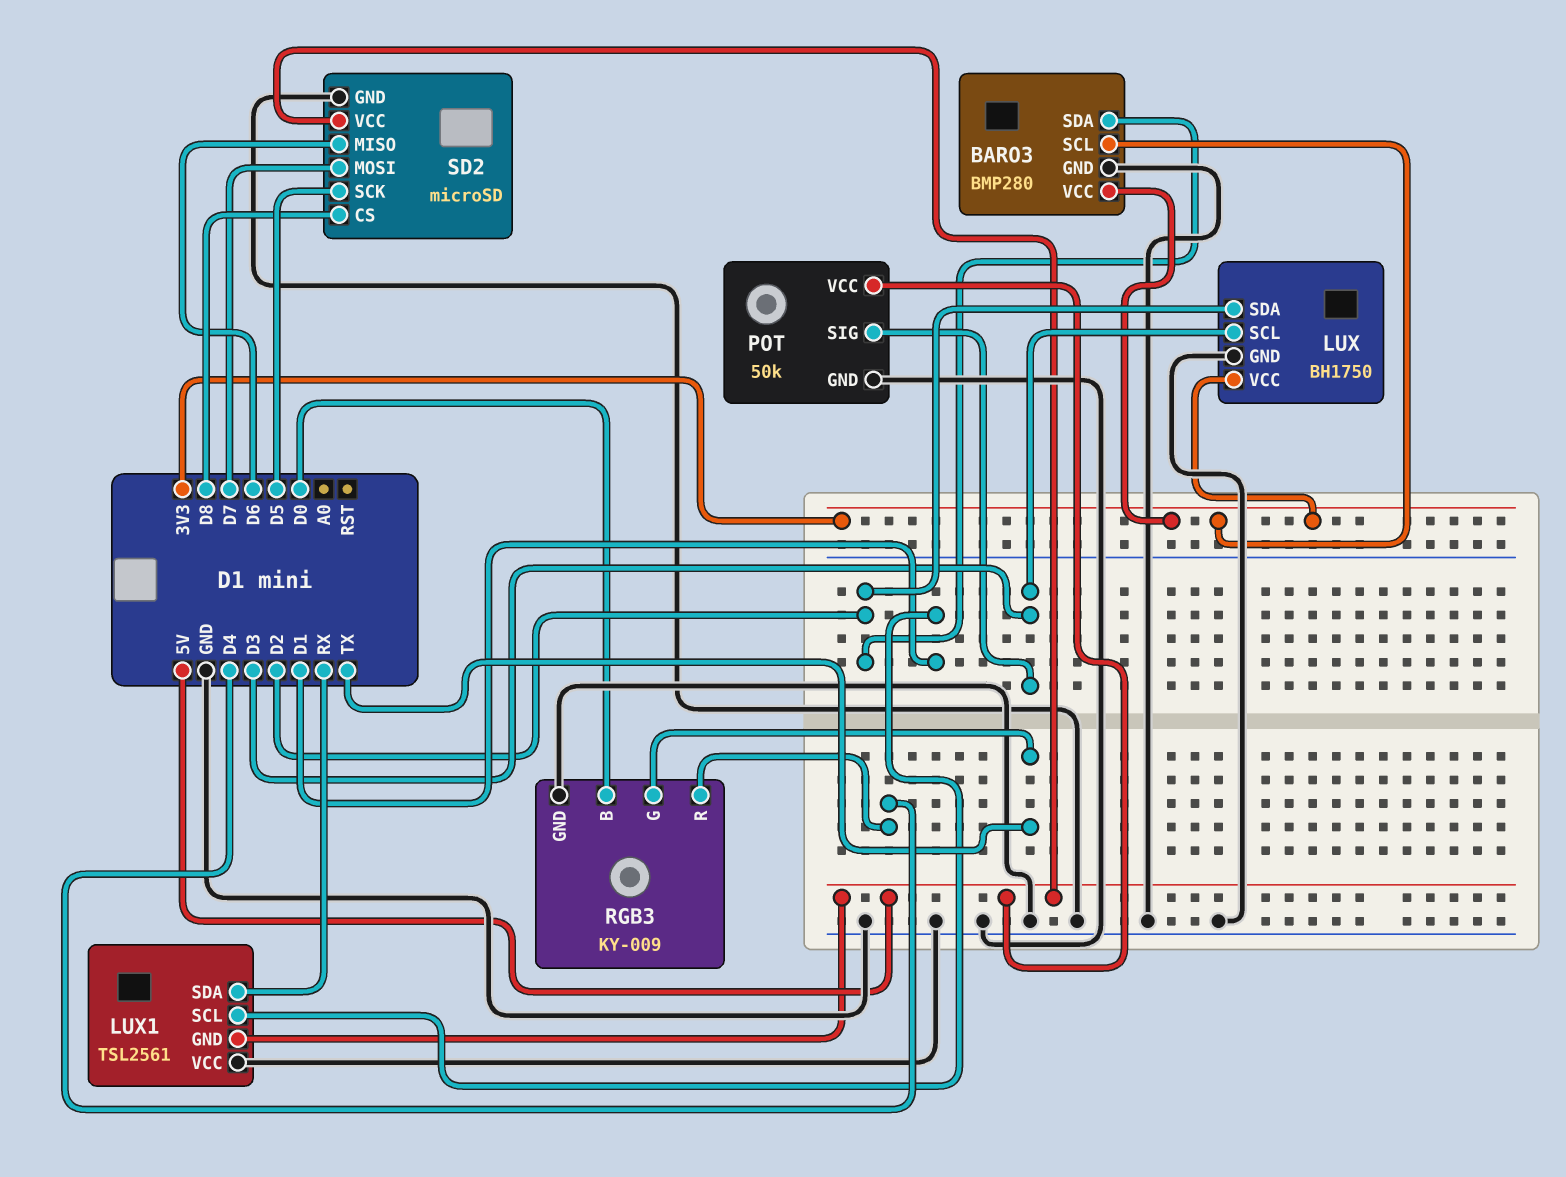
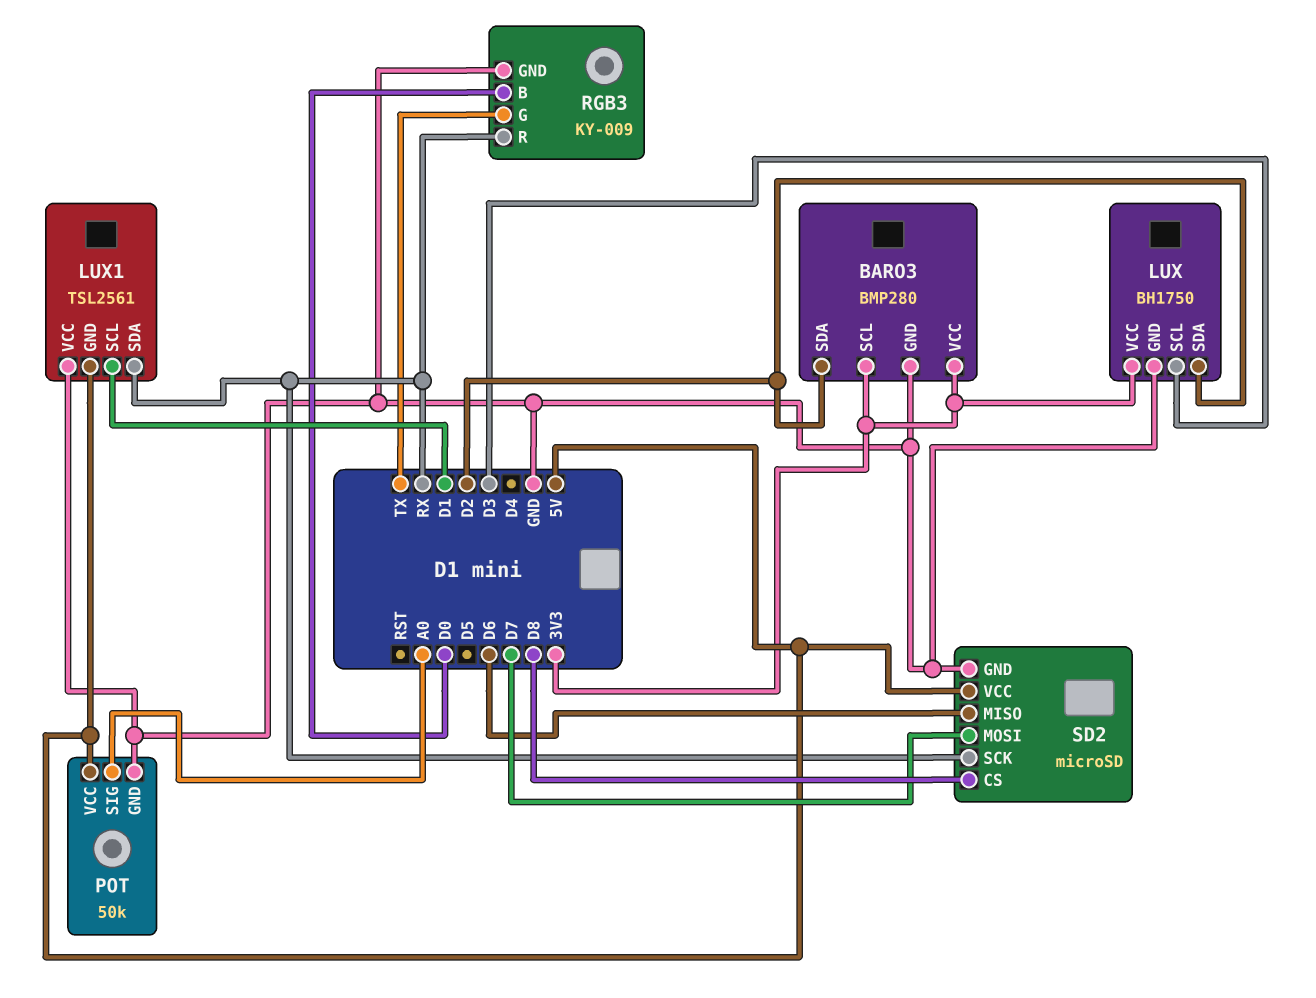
POT pin SIG: D3 -> A0
RGB3 pin R: D4 -> RX
SD2 pin SCK: D5 -> RX

